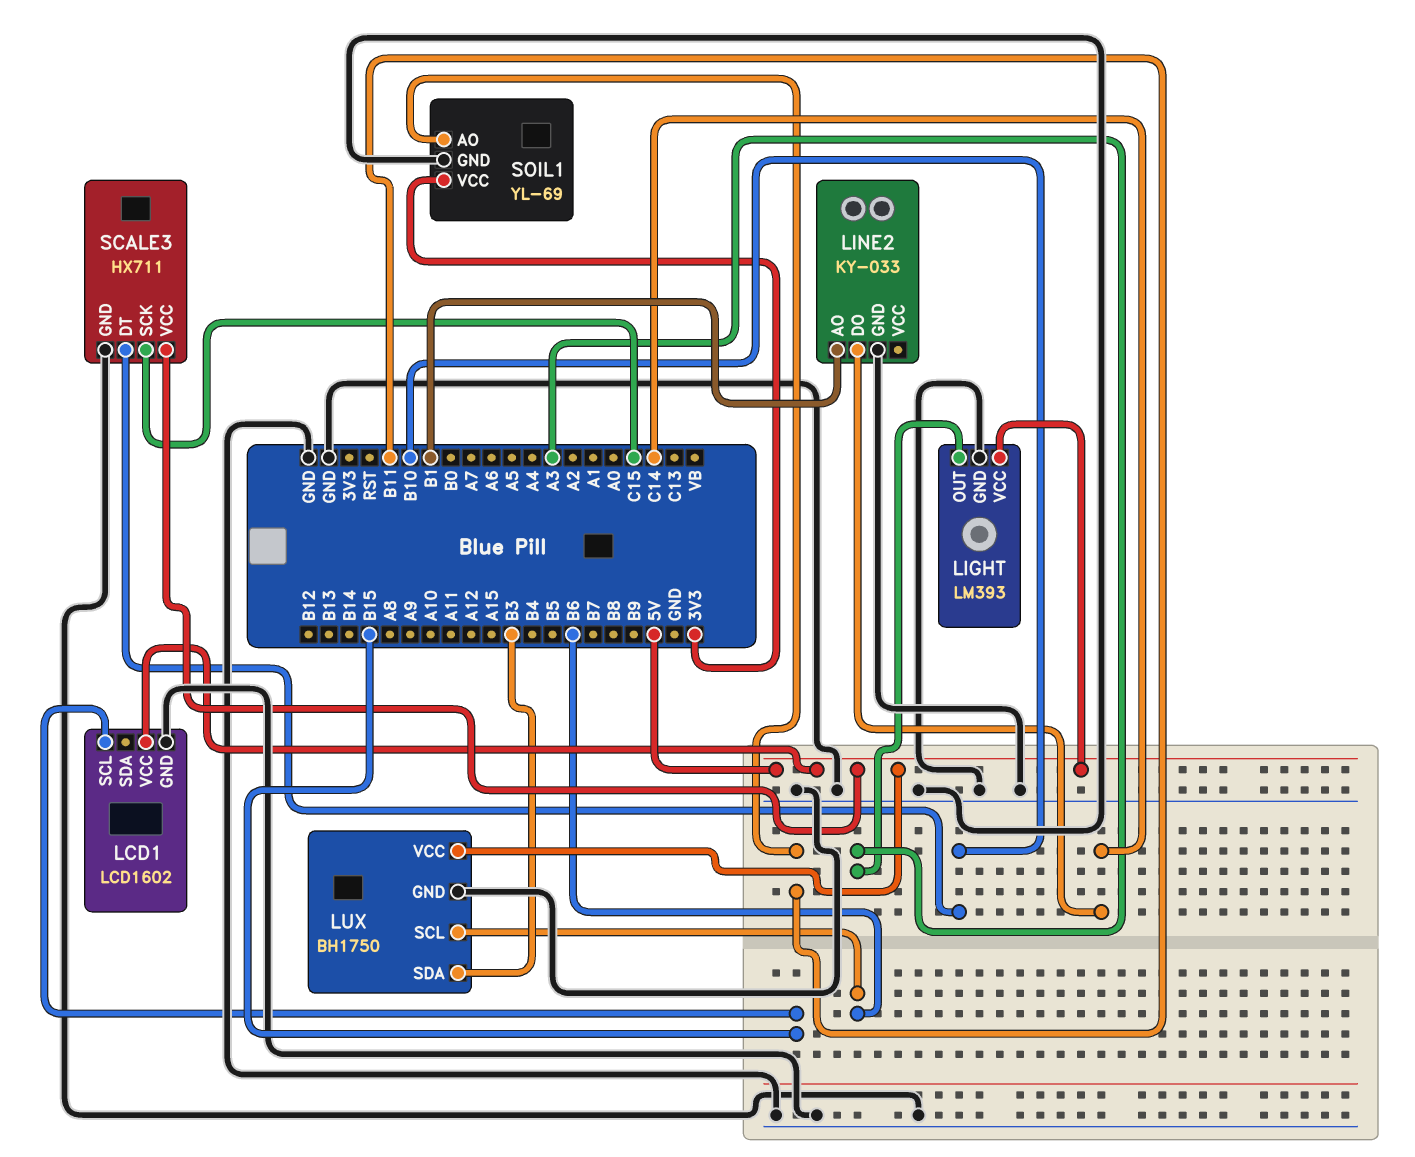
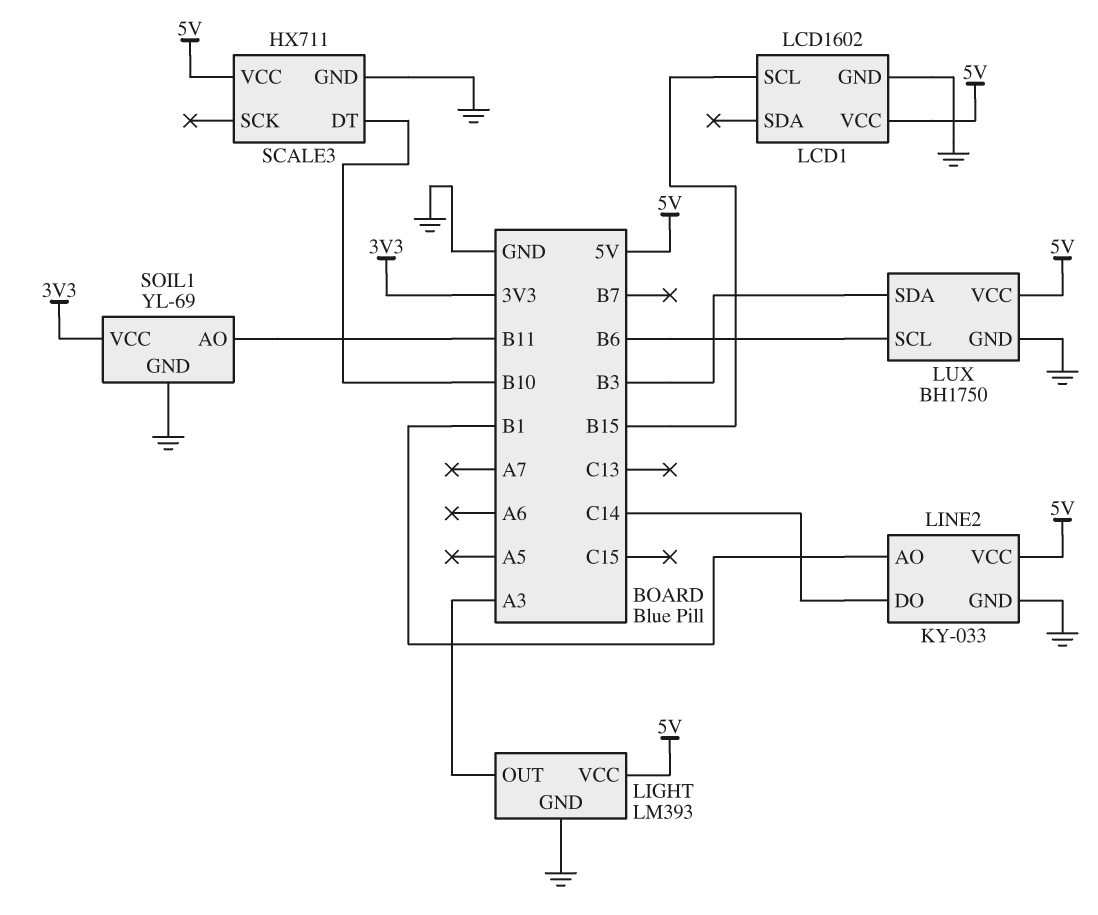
LINE2 pin VCC: none -> 5V
SCALE3 pin SCK: C15 -> none

